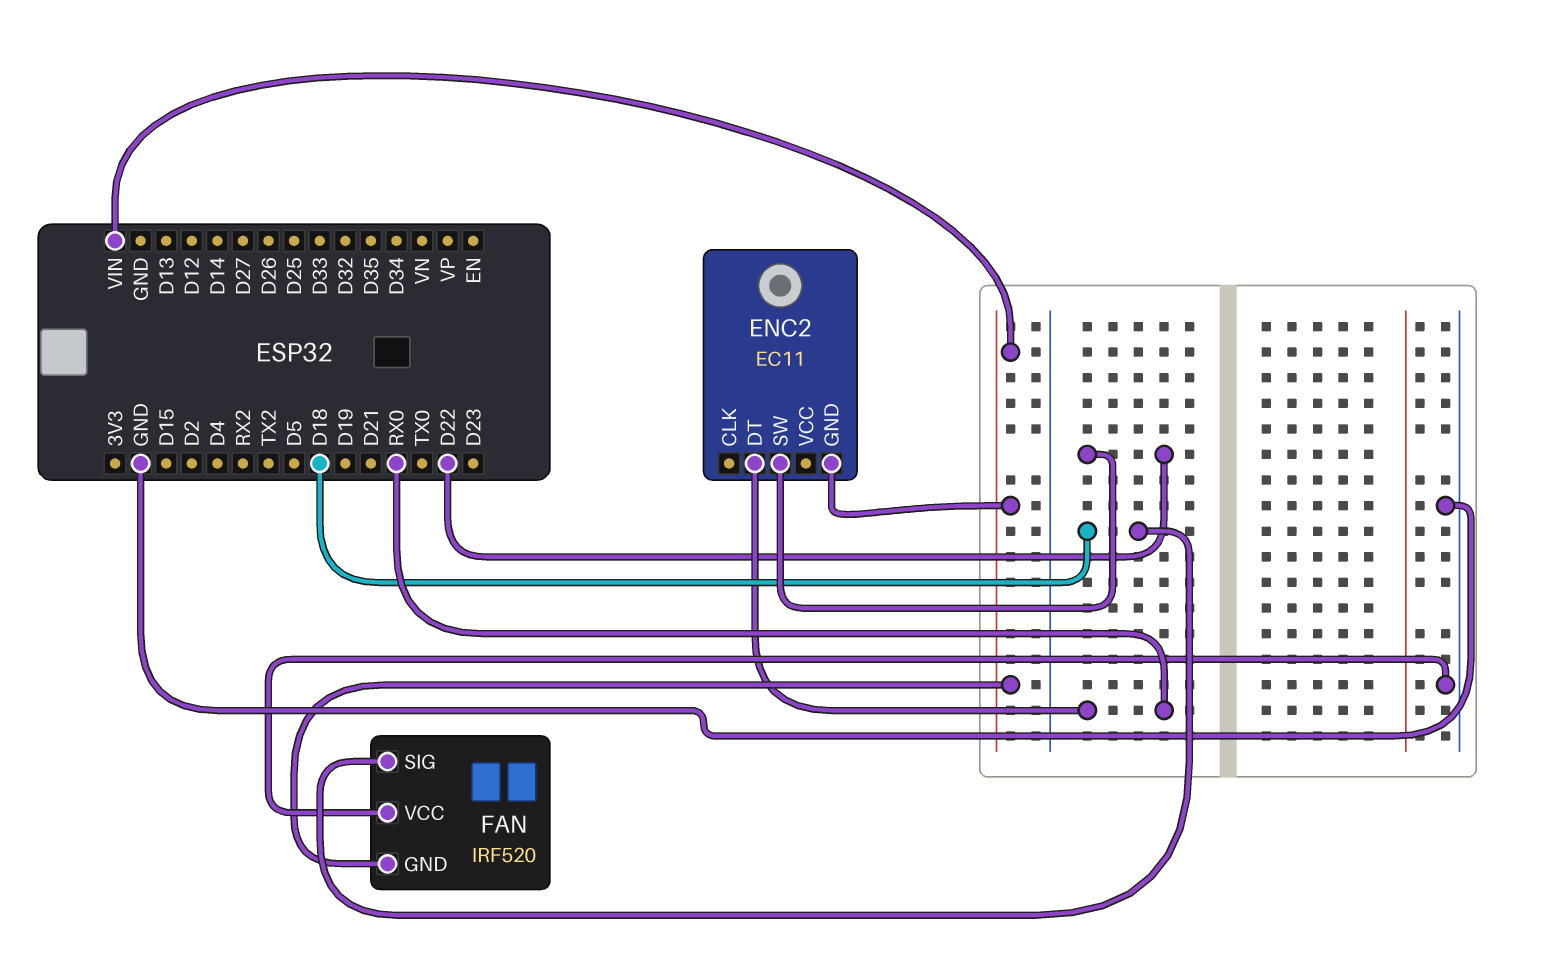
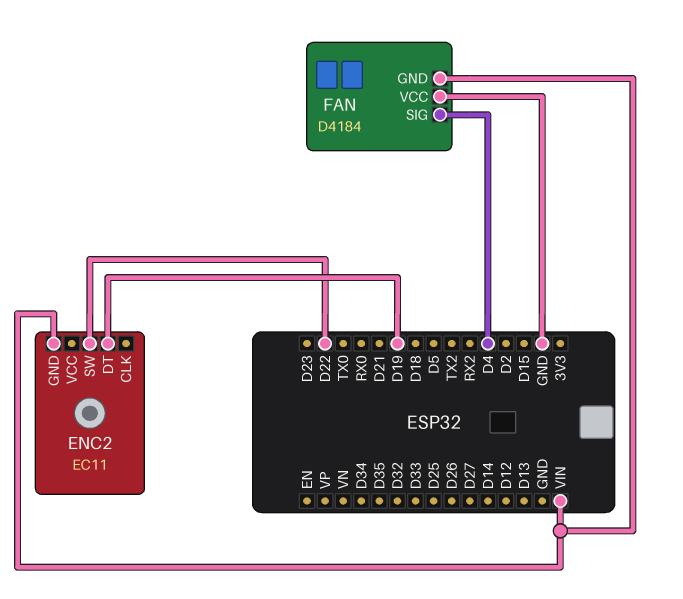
ENC2 pin DT: RX0 -> D19
FAN: IRF520 -> D4184
FAN pin SIG: D18 -> D4

